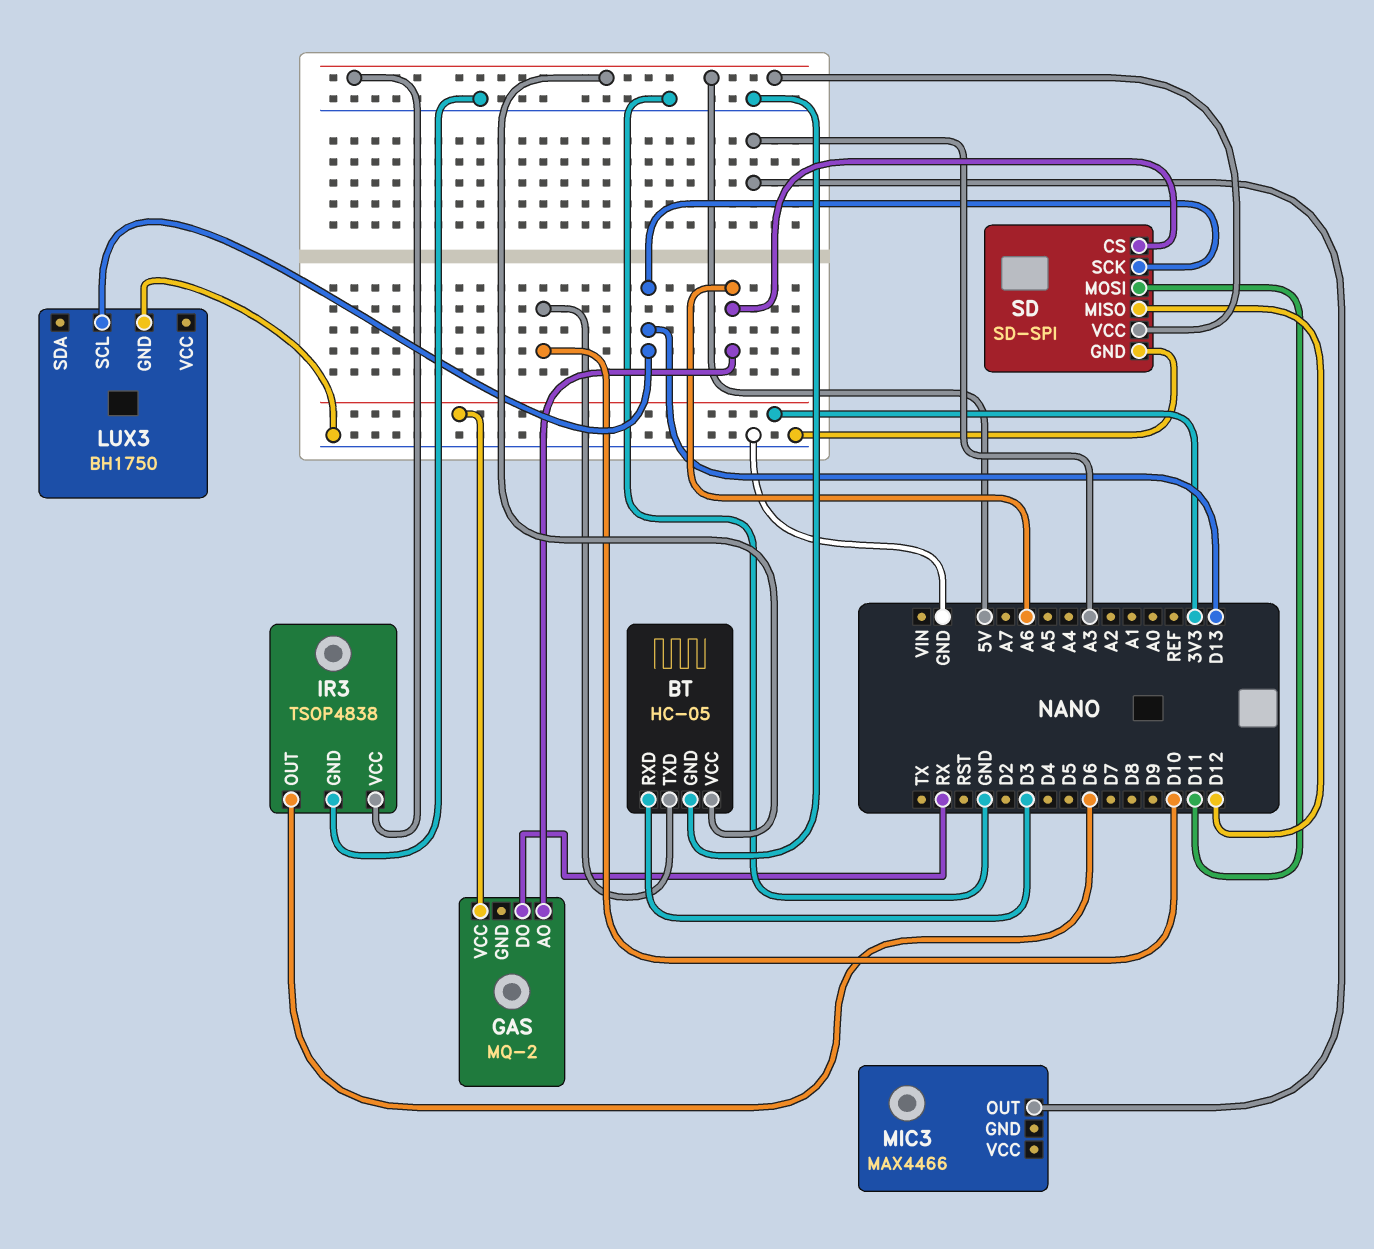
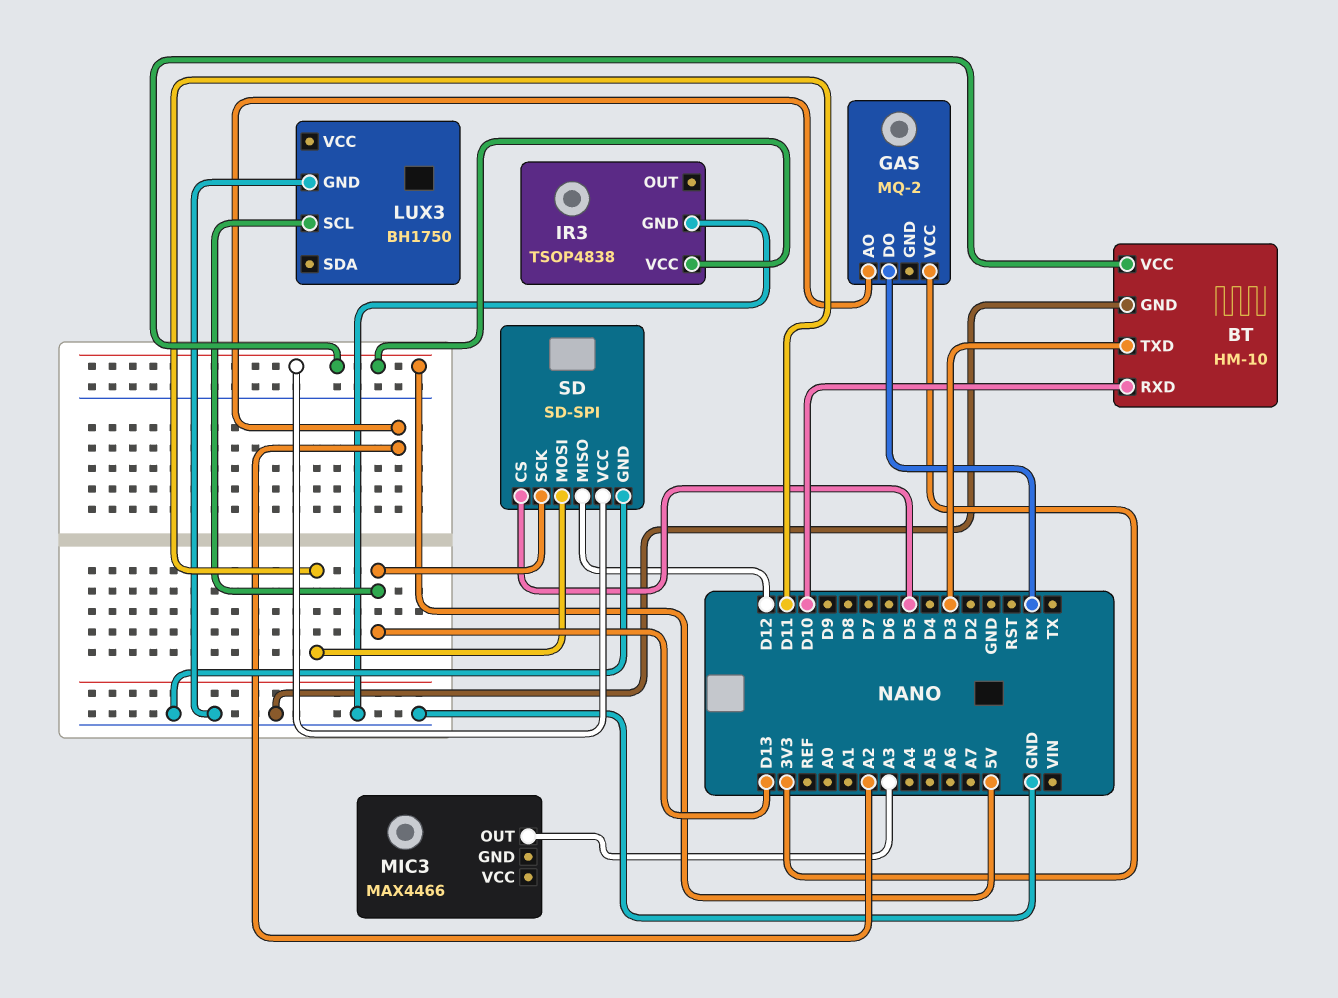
BT: HC-05 -> HM-10
BT pin RXD: D3 -> D10
BT pin TXD: D10 -> D3
GAS pin AO: A6 -> A2
IR3 pin OUT: D6 -> none
SD pin CS: A6 -> D5

